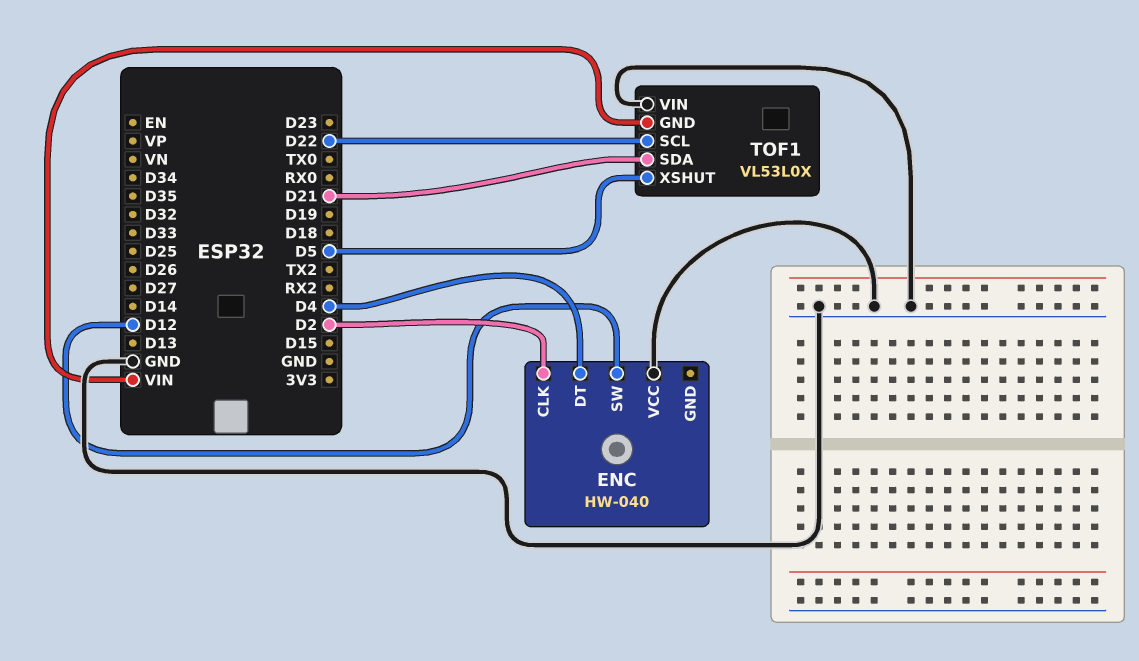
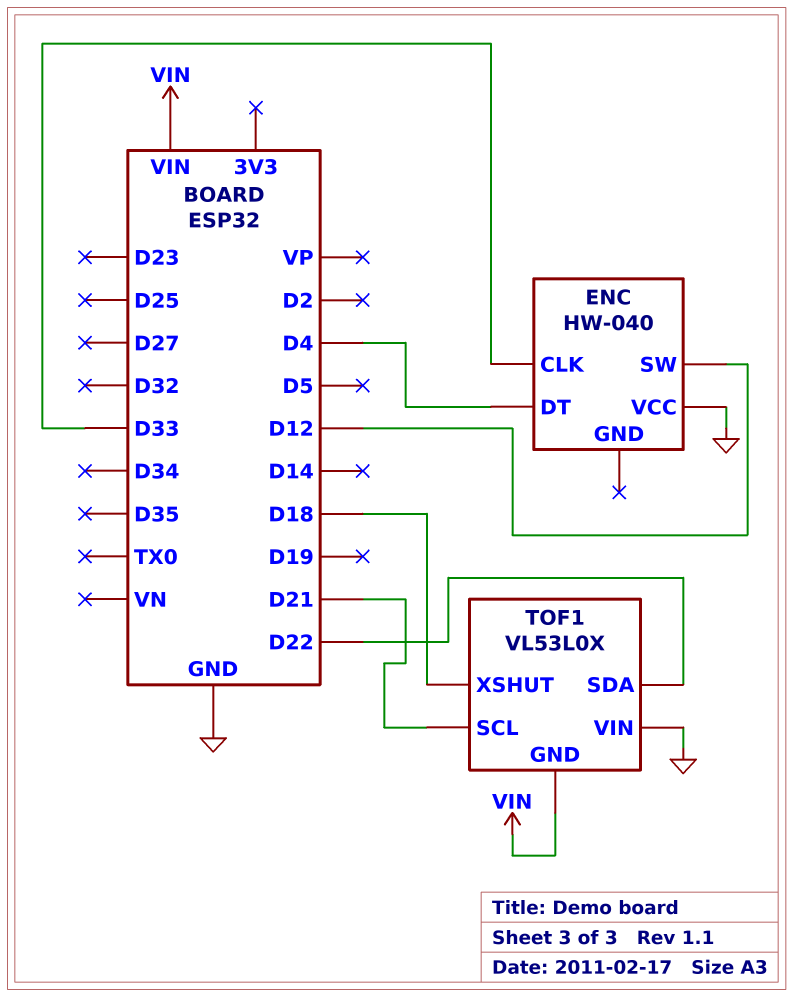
ENC pin CLK: D2 -> D33
TOF1 pin SCL: D22 -> D21
TOF1 pin SDA: D21 -> D22
TOF1 pin XSHUT: D5 -> D18

